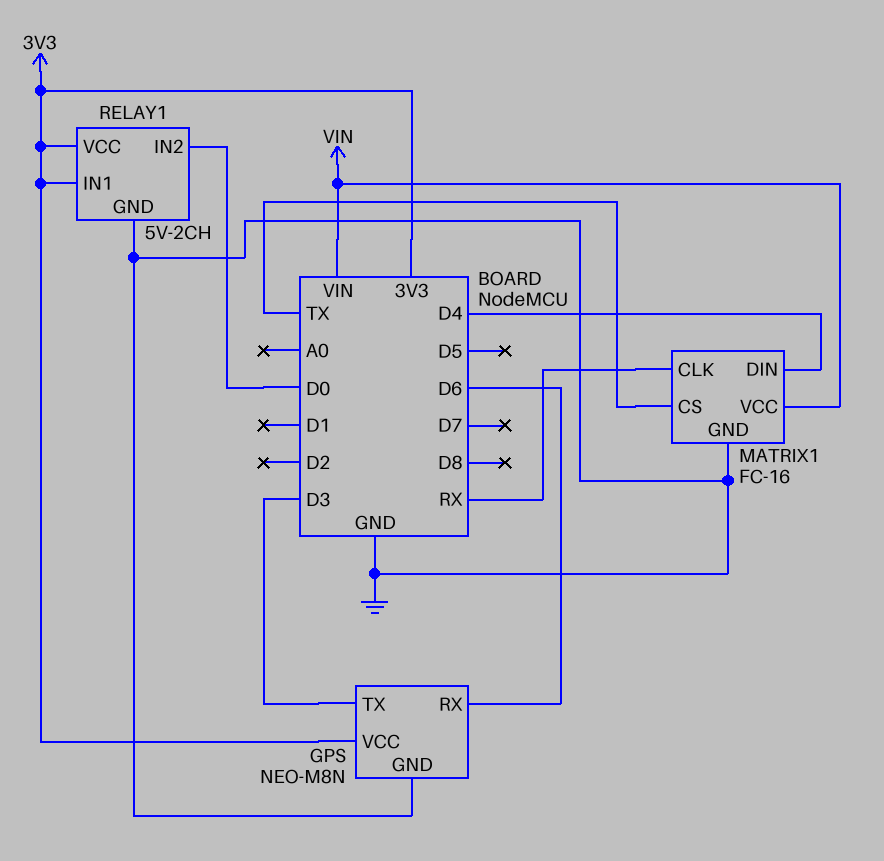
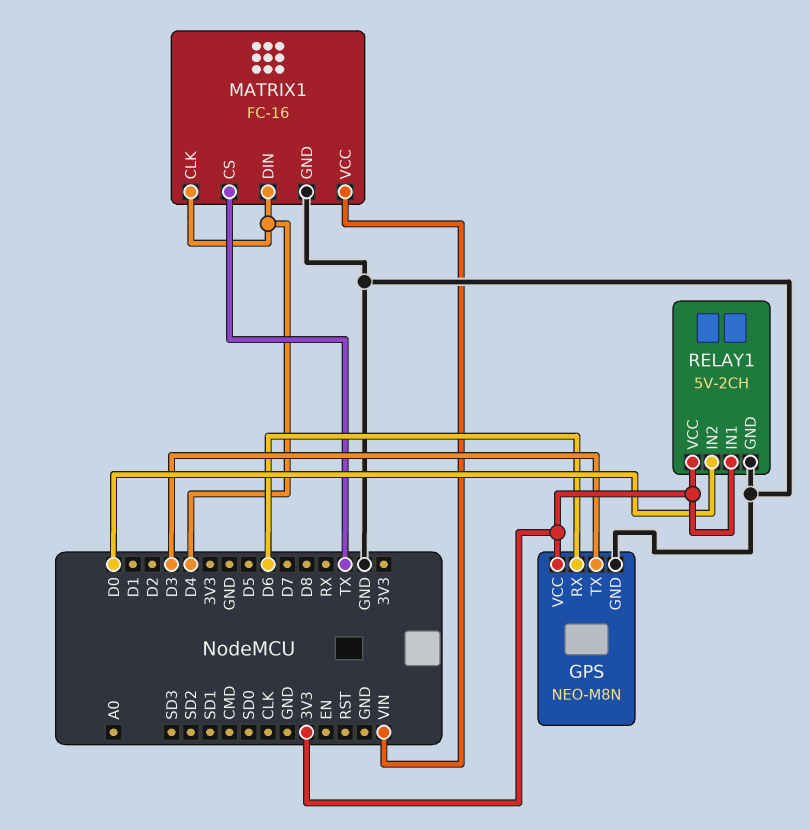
MATRIX1 pin CLK: RX -> D4

